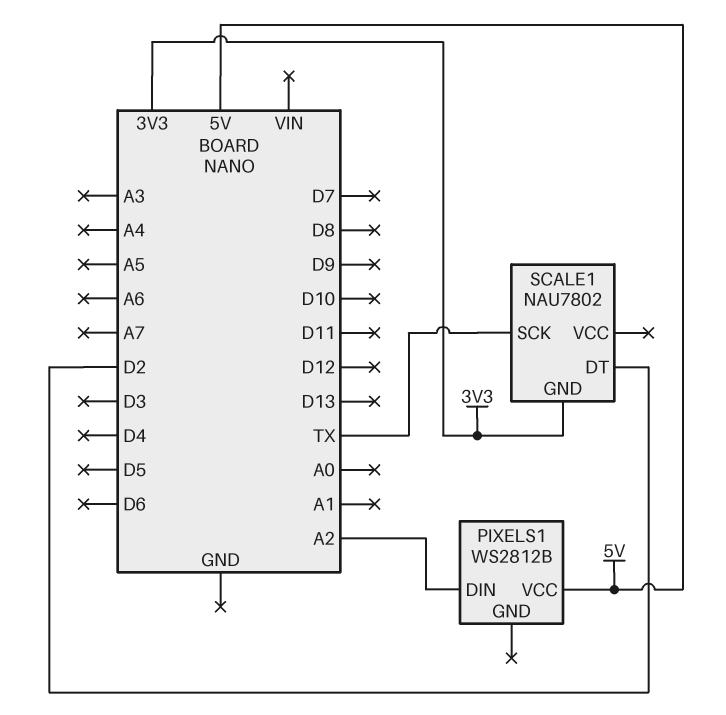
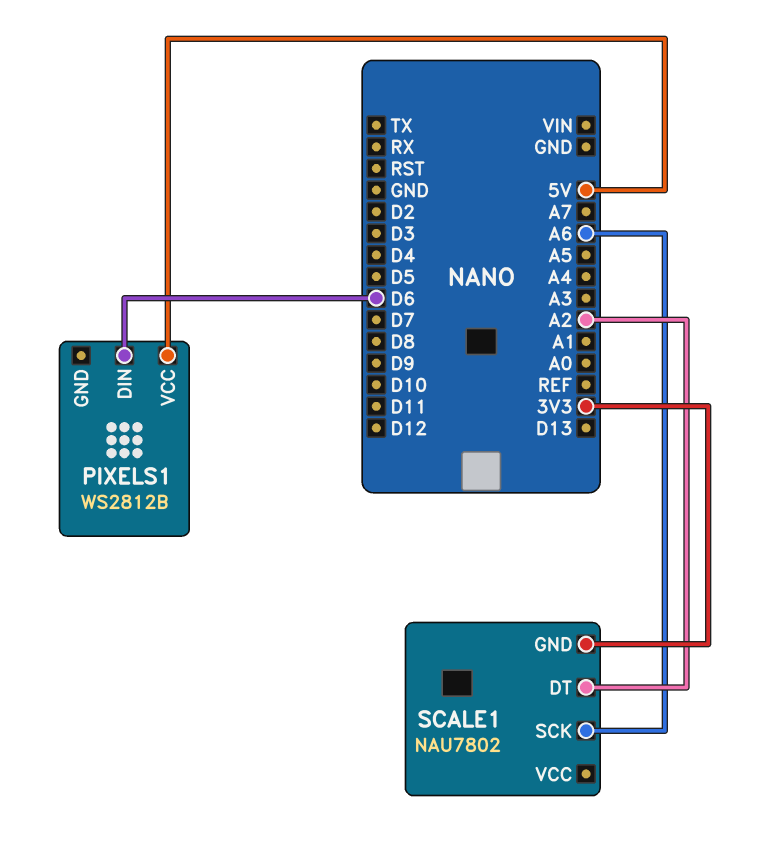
PIXELS1 pin DIN: A2 -> D6
SCALE1 pin DT: D2 -> A2
SCALE1 pin SCK: TX -> A6

